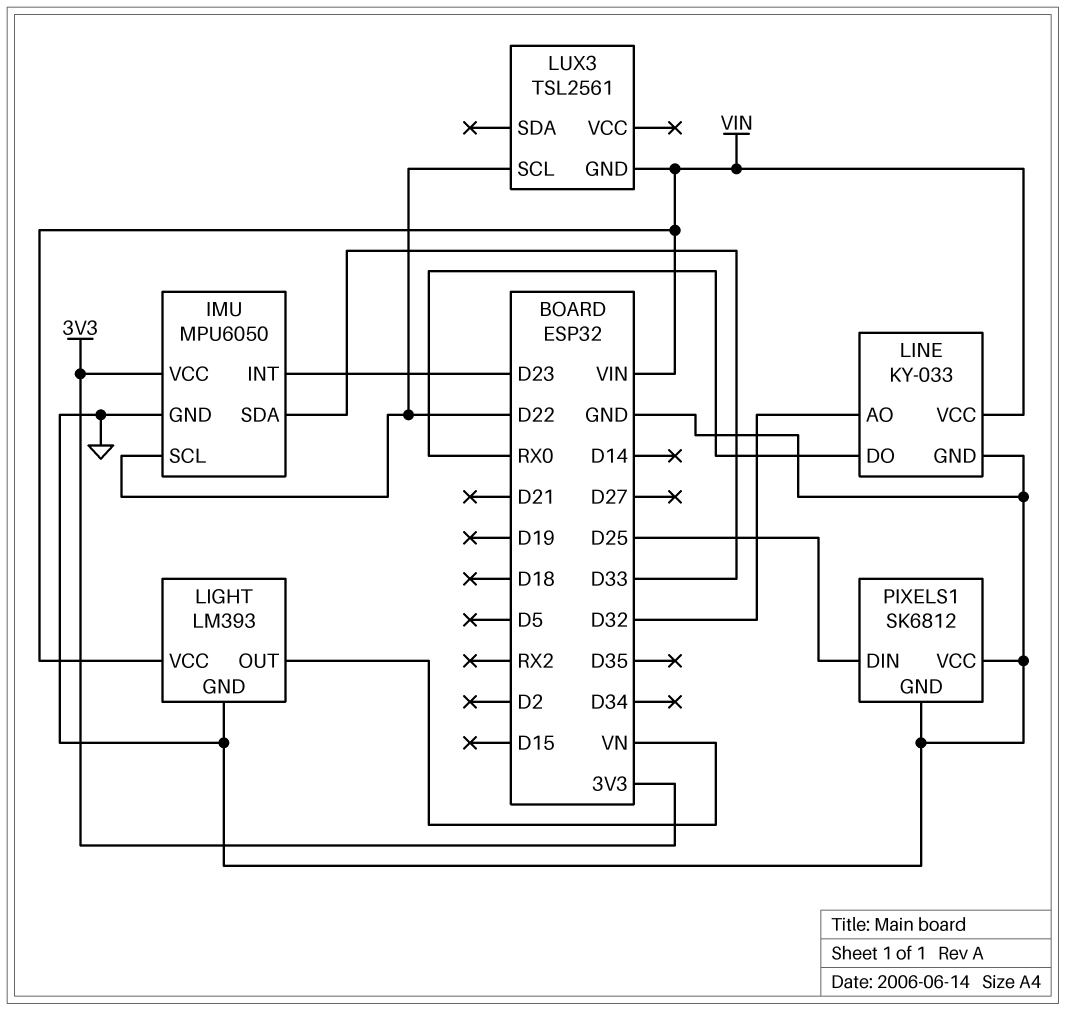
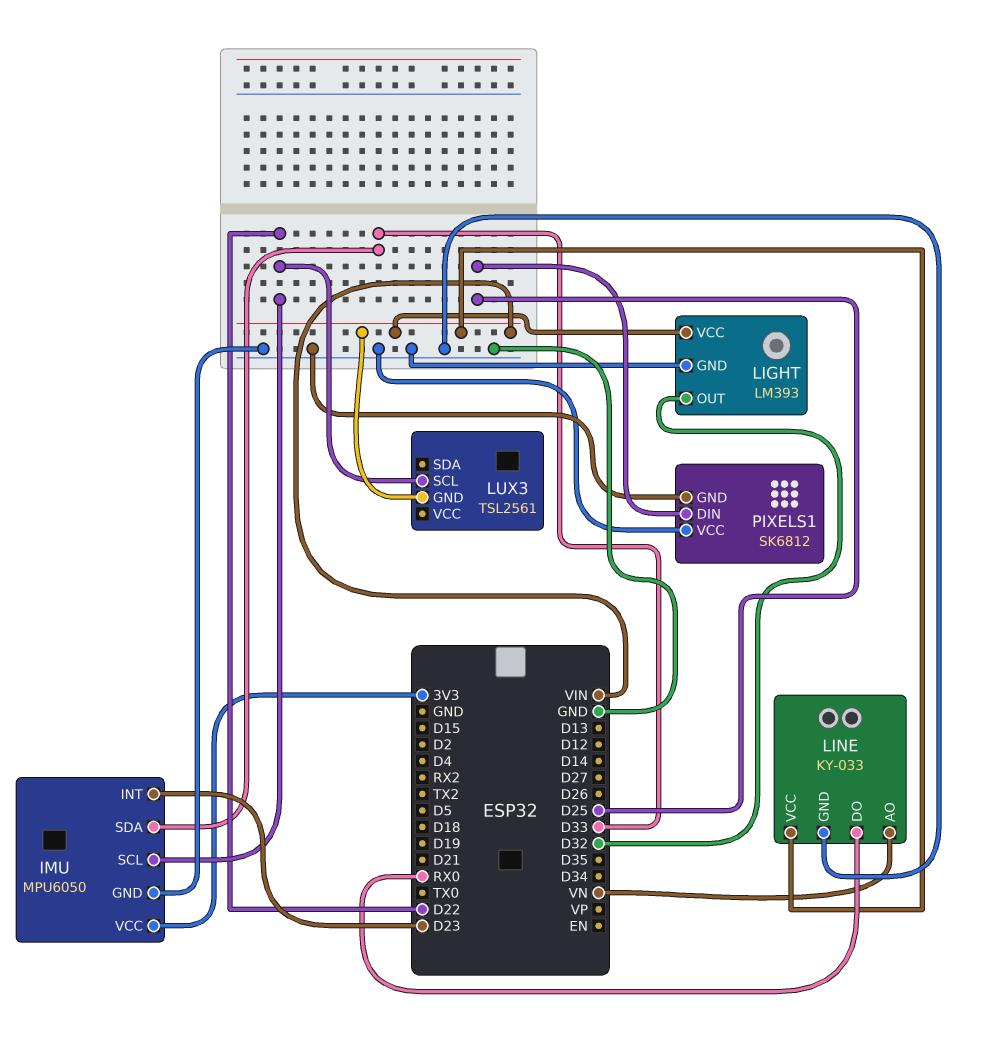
LIGHT pin OUT: VN -> D32
LINE pin AO: D32 -> VN

